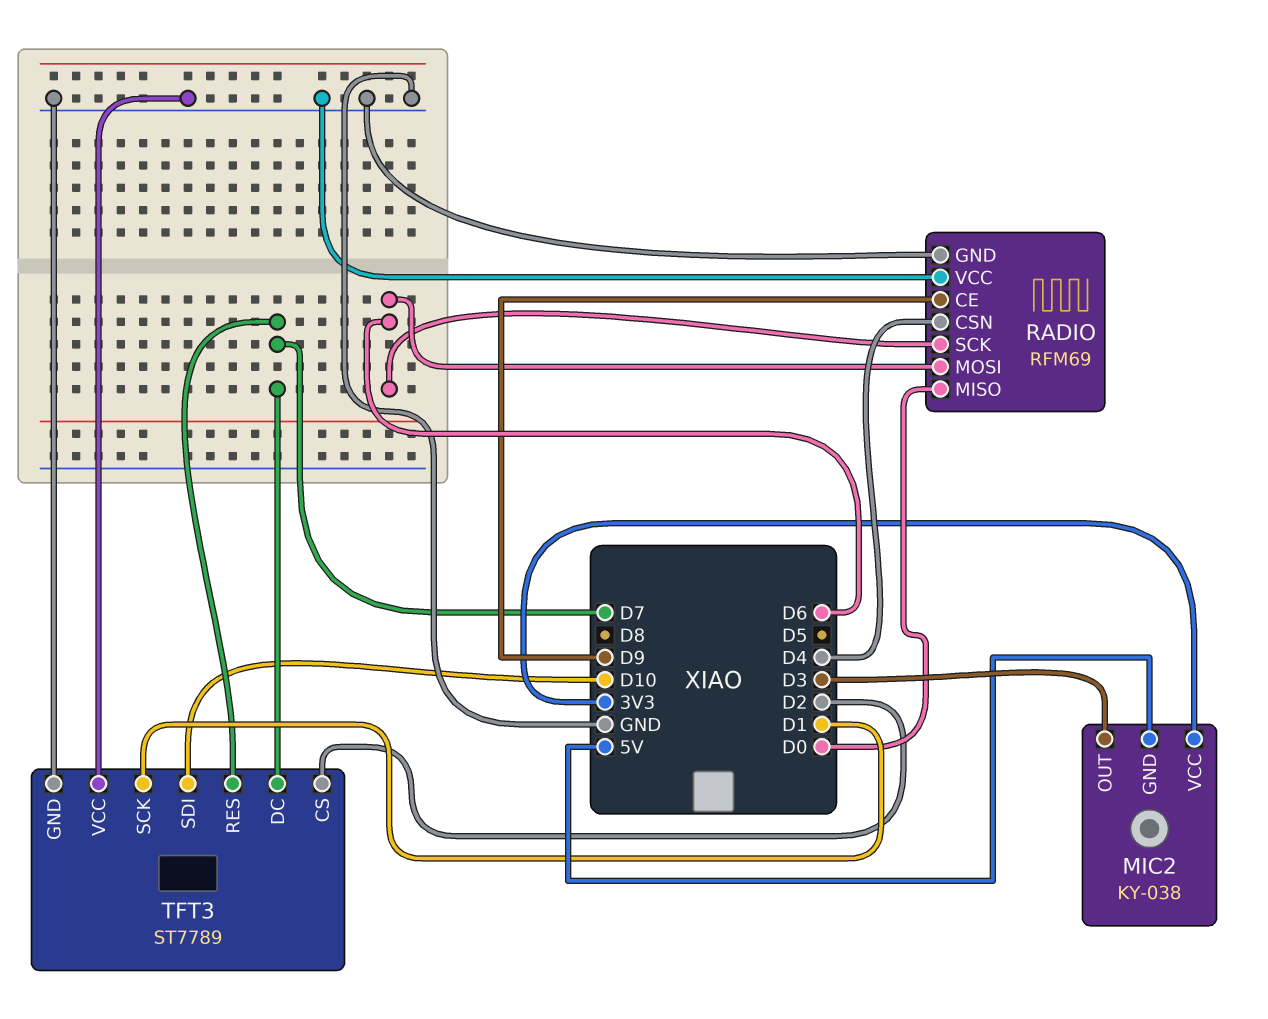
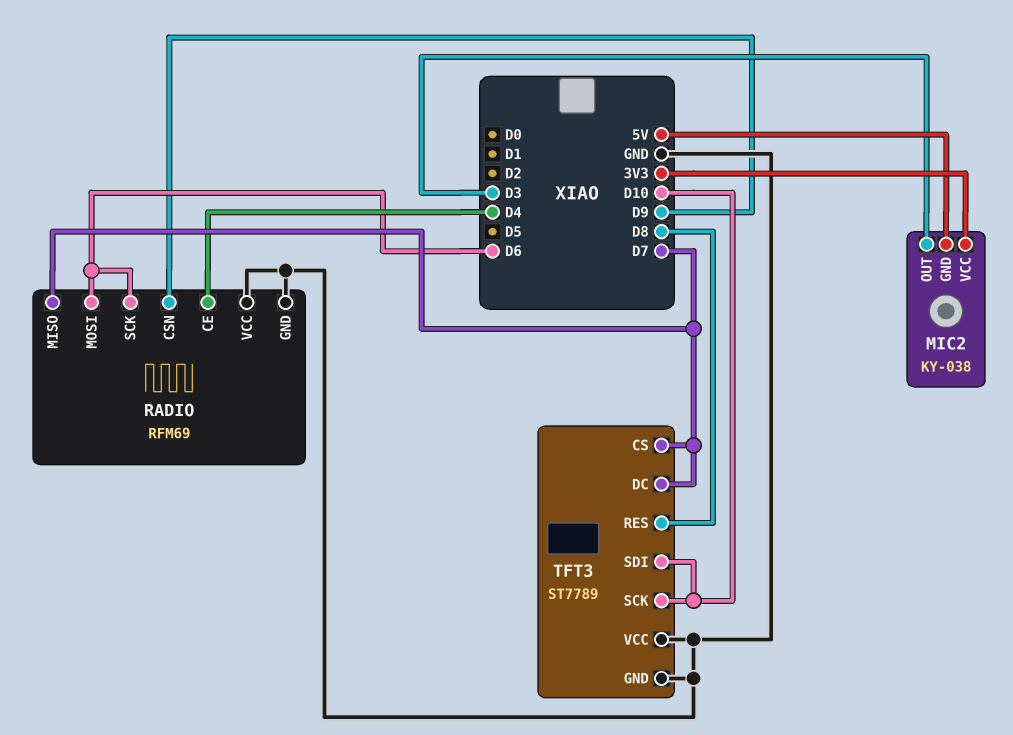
RADIO pin CE: D9 -> D4
RADIO pin CSN: D4 -> D9
RADIO pin MISO: D0 -> D7
TFT3 pin CS: D2 -> D7
TFT3 pin RES: D7 -> D8
TFT3 pin SCK: D1 -> D10

